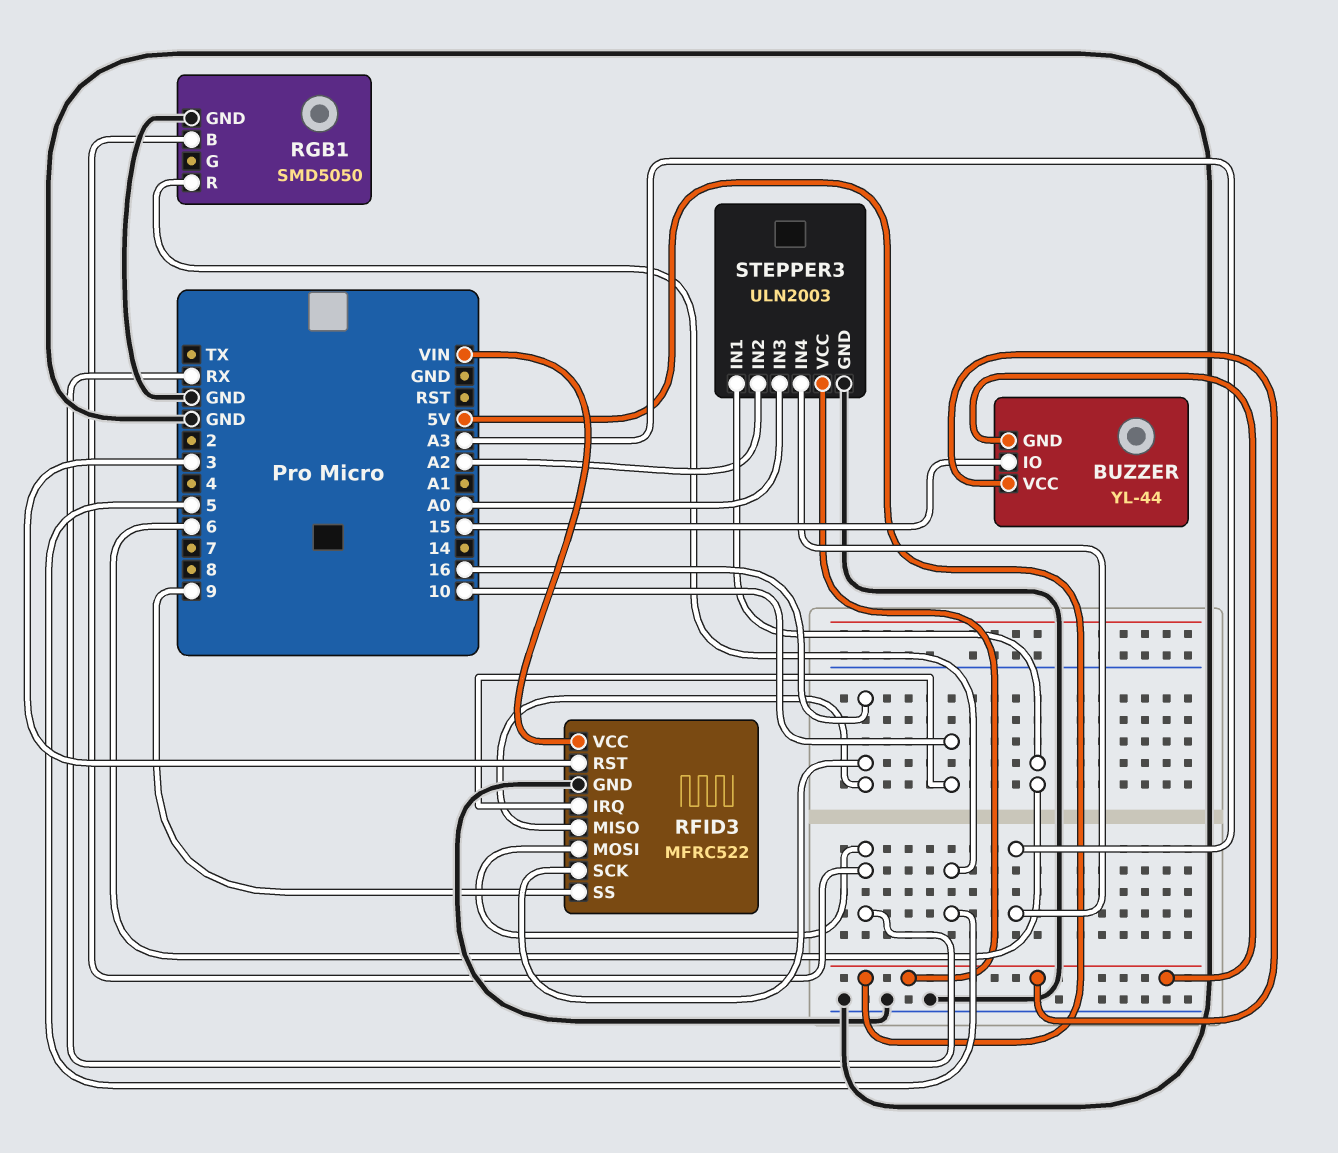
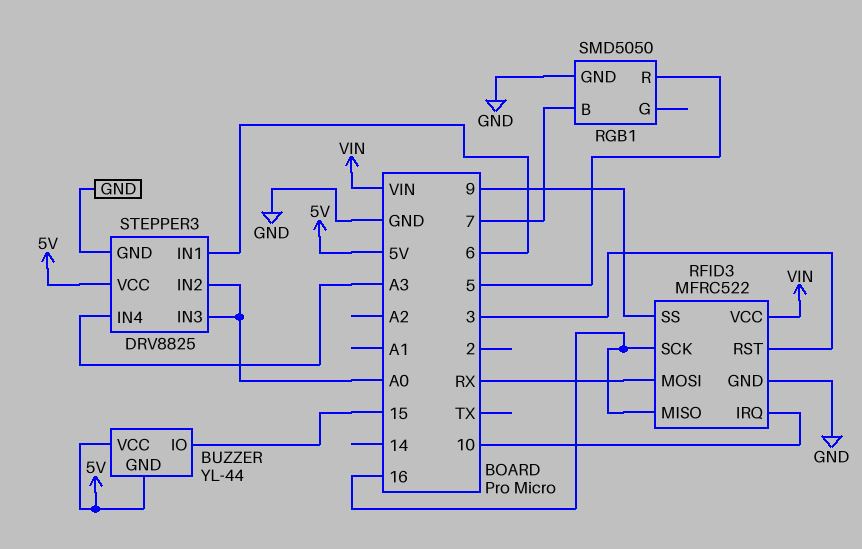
RGB1 pin B: RX -> 7
STEPPER3: ULN2003 -> DRV8825
STEPPER3 pin IN2: A2 -> A0

